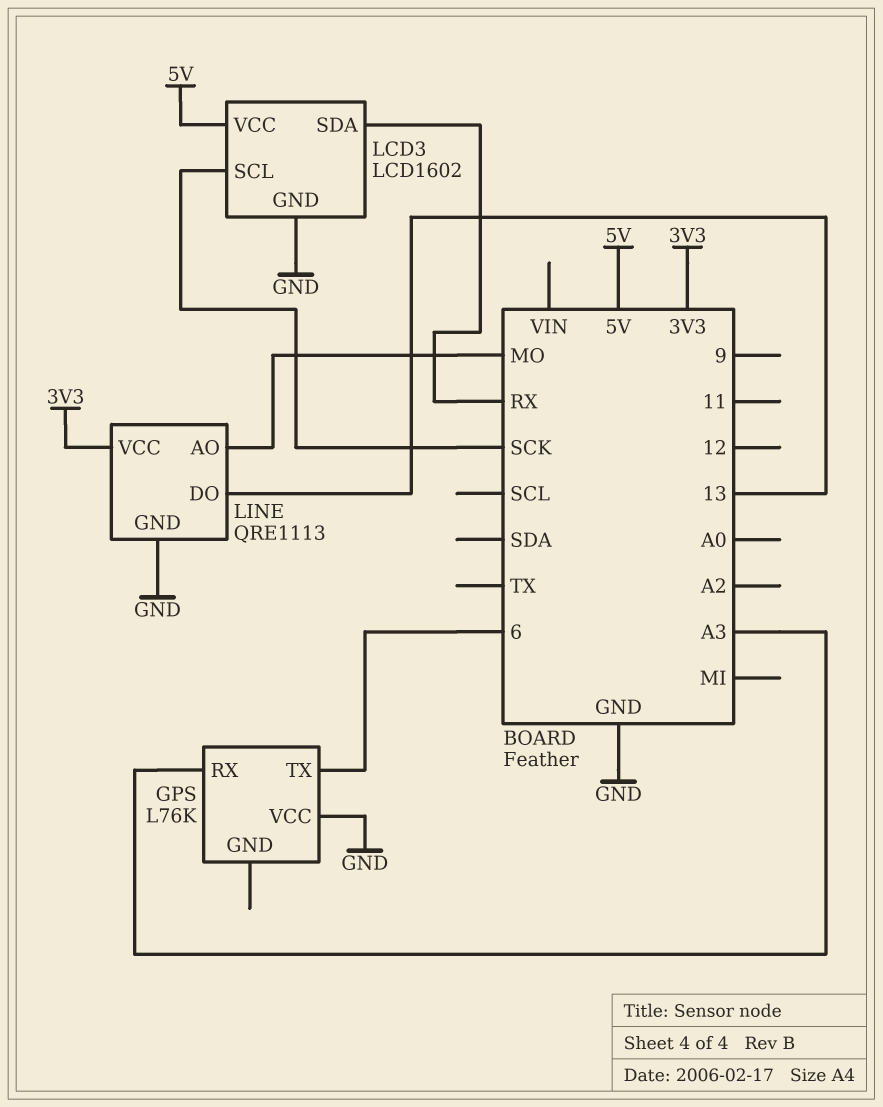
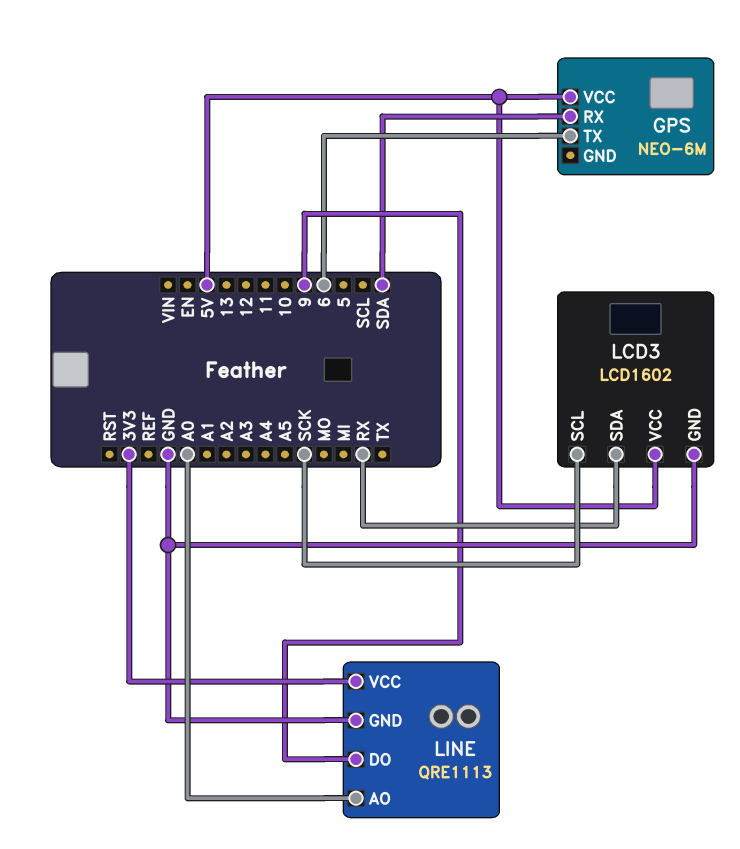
GPS: L76K -> NEO-6M
GPS pin RX: A3 -> SDA
GPS pin VCC: GND -> 5V
LINE pin AO: MO -> A0
LINE pin DO: 13 -> 9

